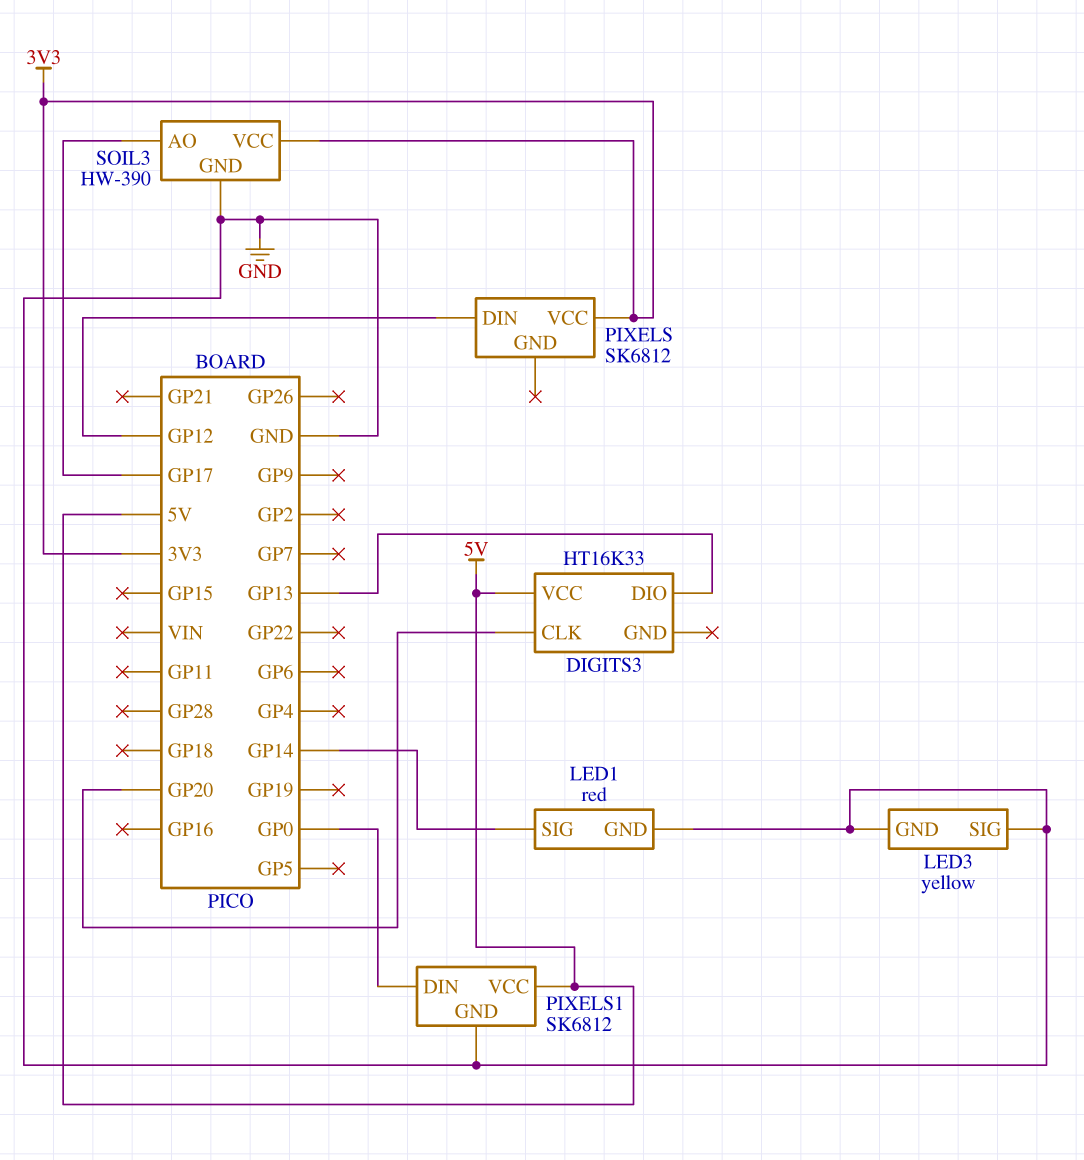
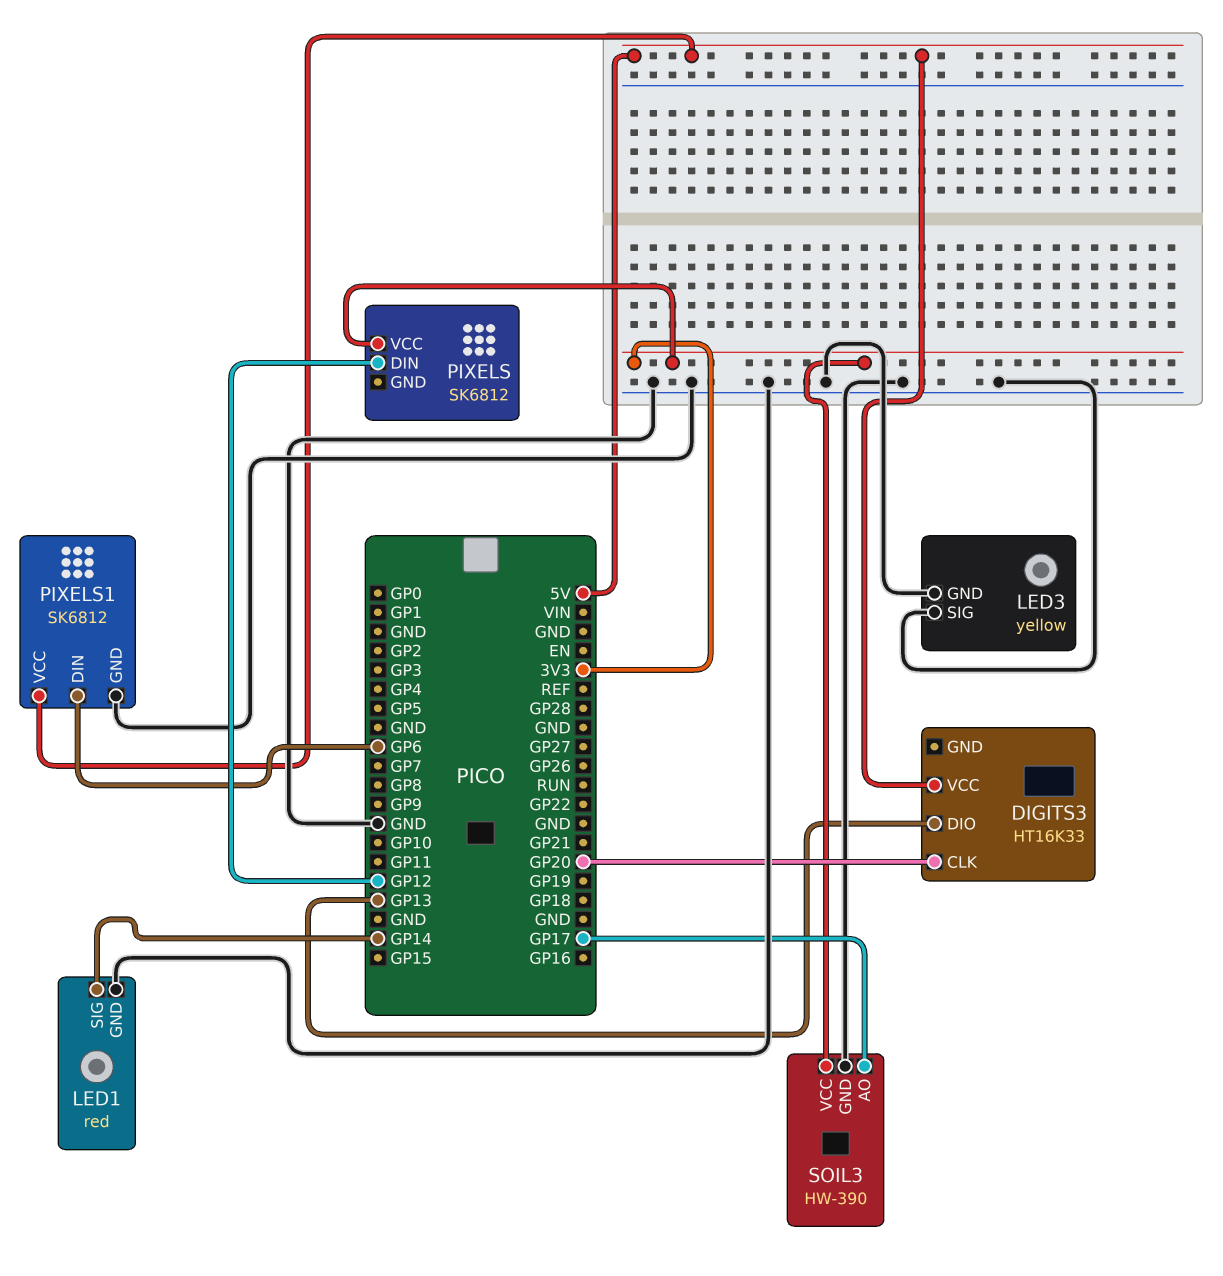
PIXELS1 pin DIN: GP0 -> GP6

